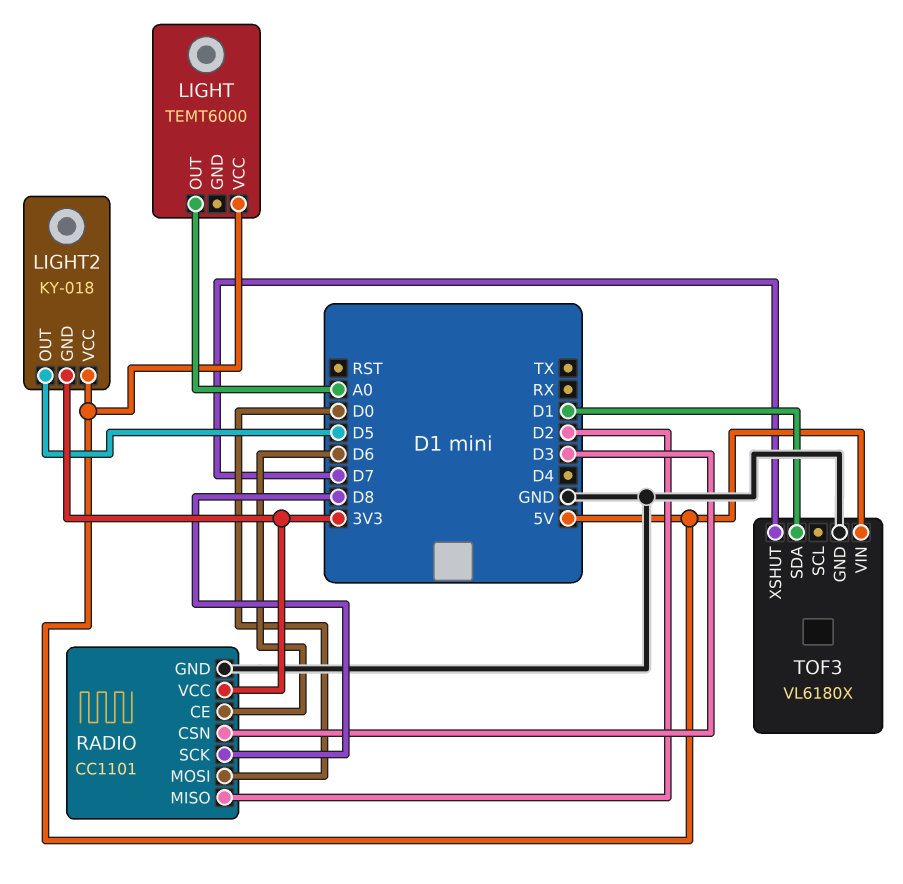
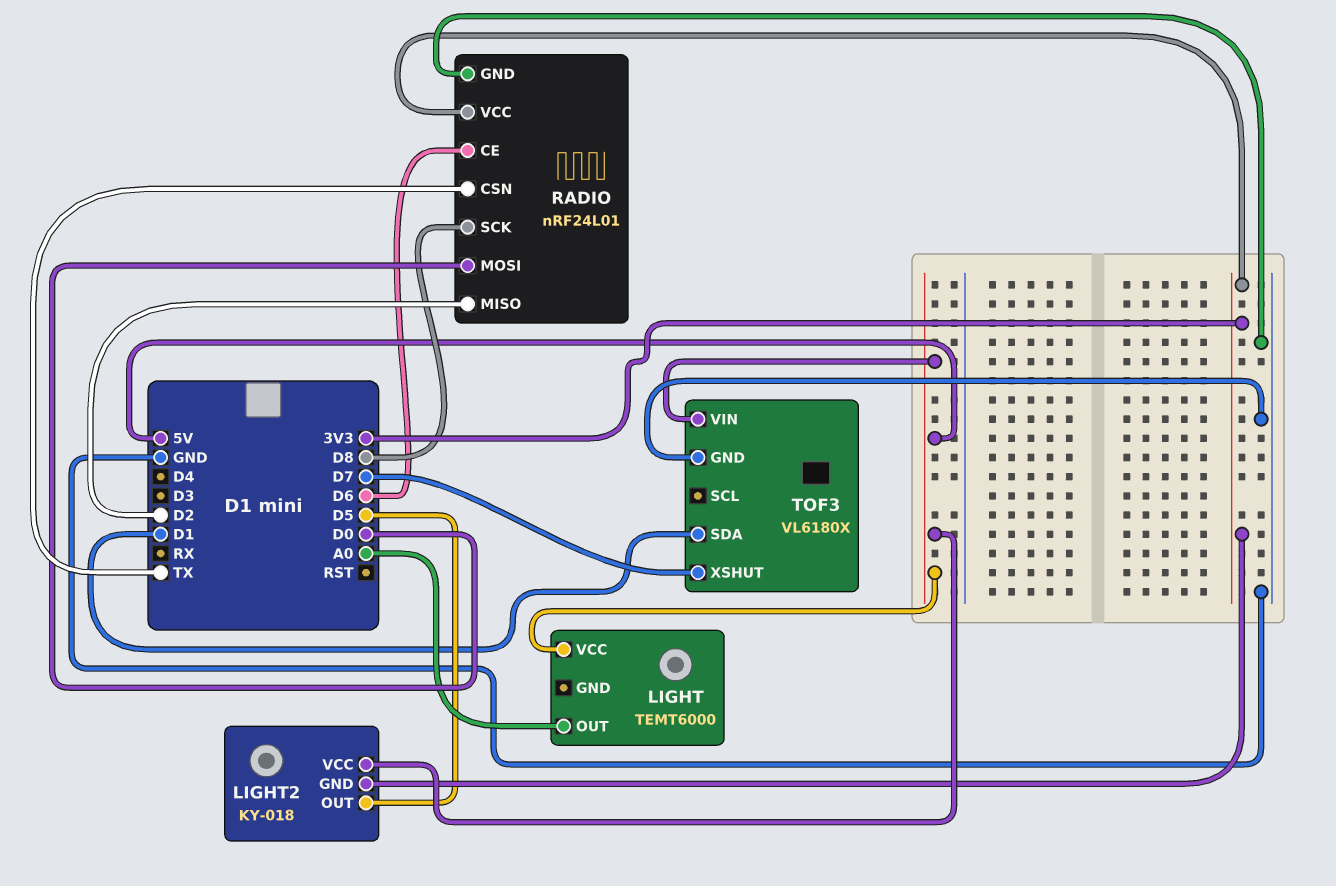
RADIO: CC1101 -> nRF24L01
RADIO pin CSN: D3 -> TX

